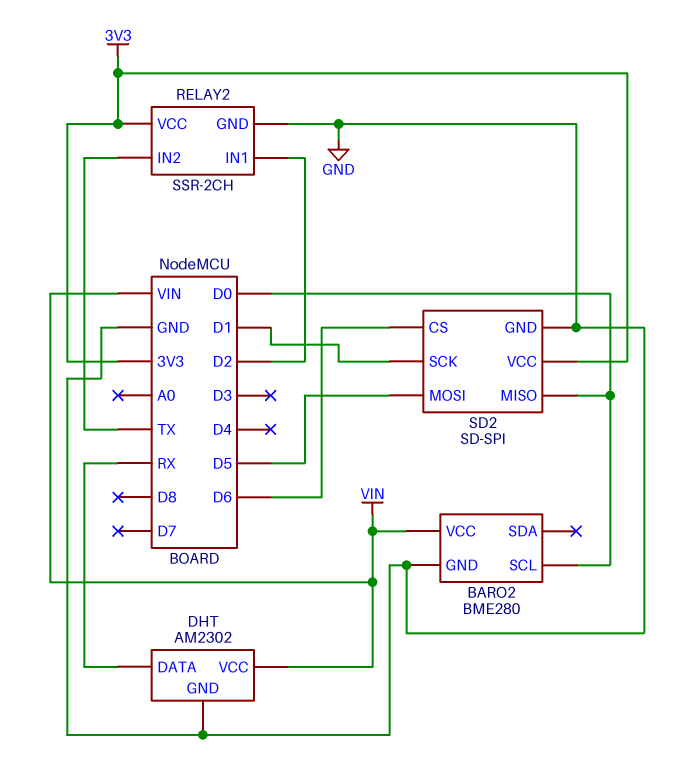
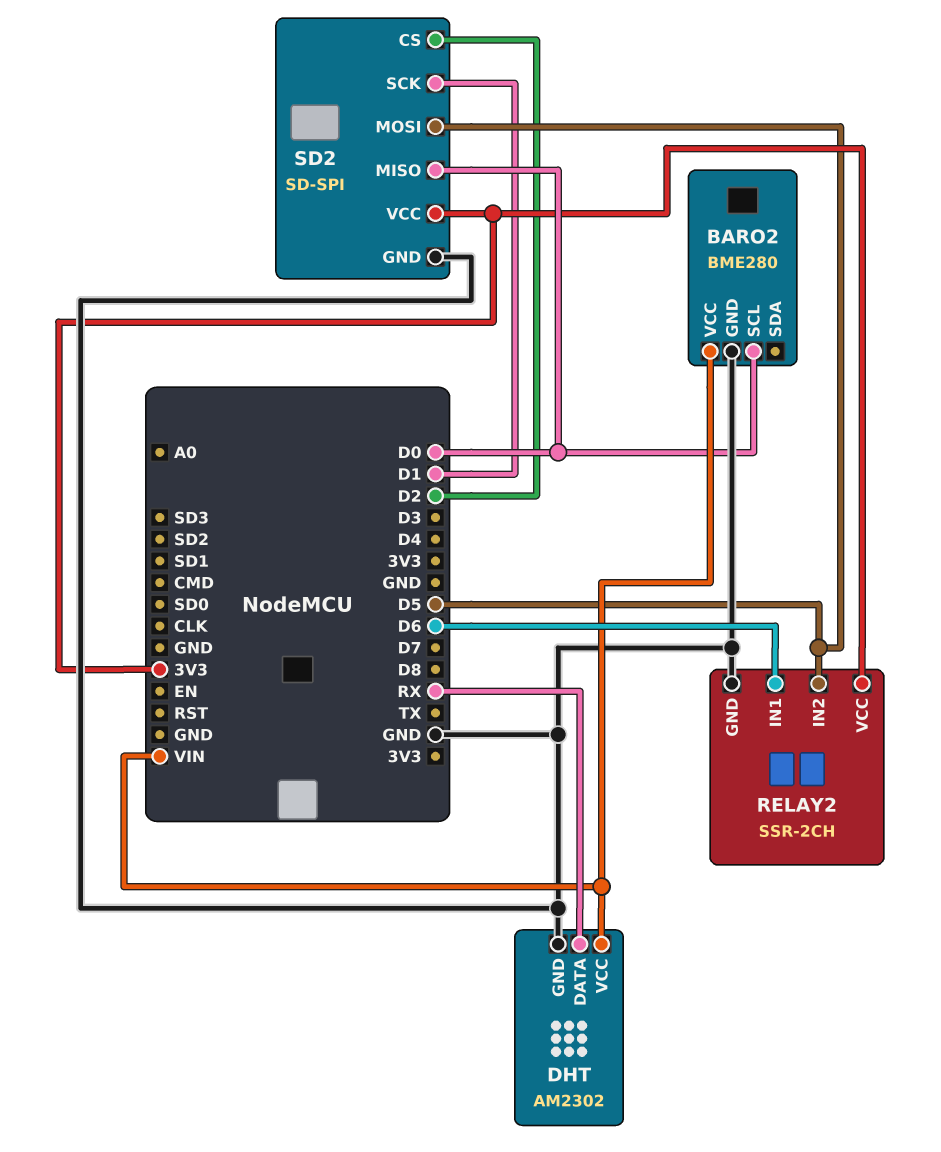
RELAY2 pin IN1: D2 -> D6
RELAY2 pin IN2: TX -> D5
SD2 pin CS: D6 -> D2

